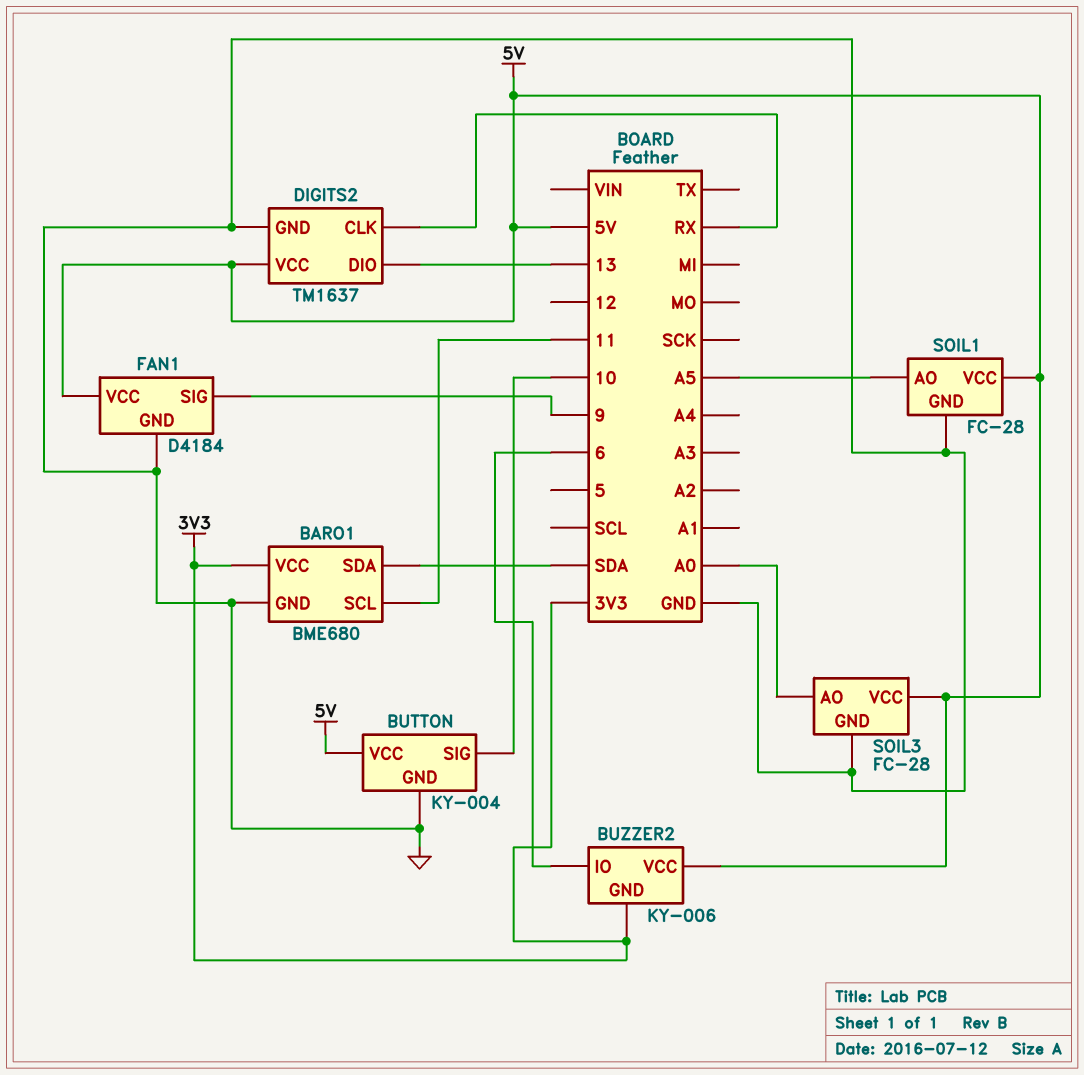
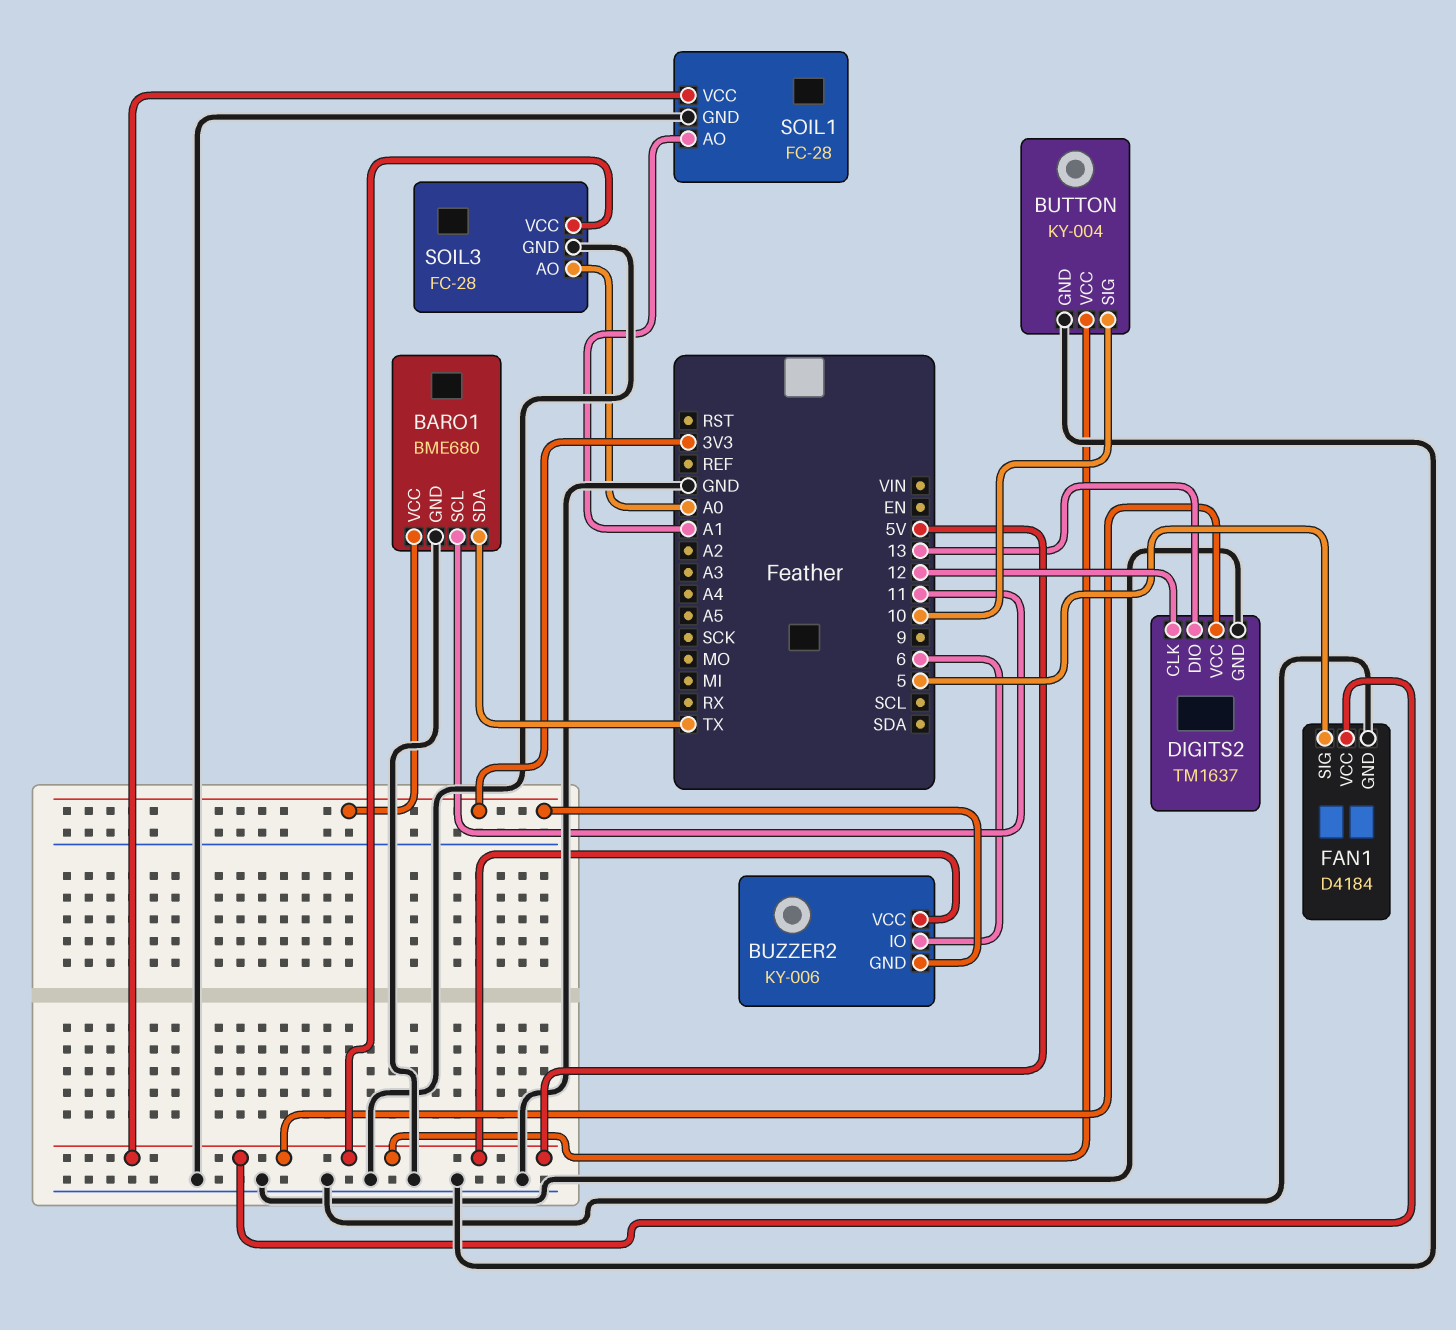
BARO1 pin SDA: SDA -> TX
DIGITS2 pin CLK: RX -> 12
FAN1 pin SIG: 9 -> 5
SOIL1 pin AO: A5 -> A1

